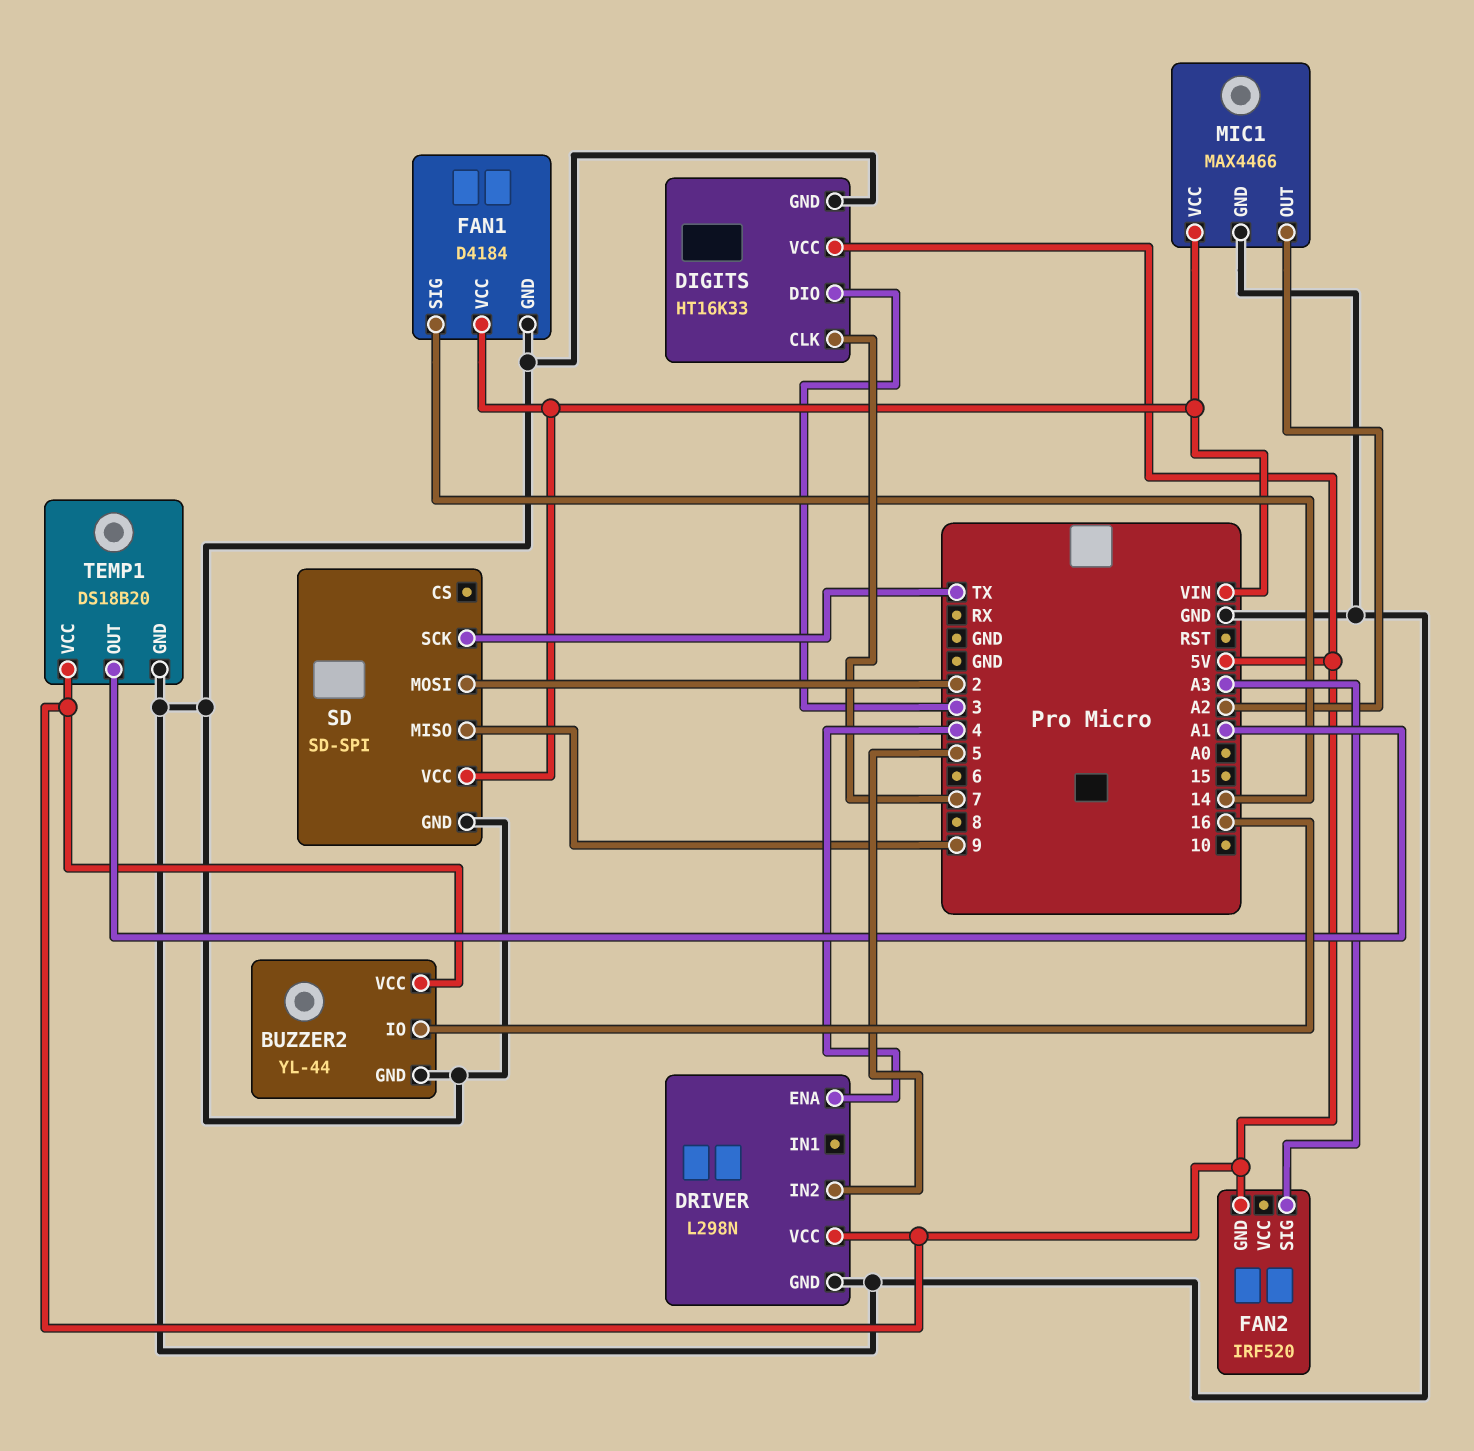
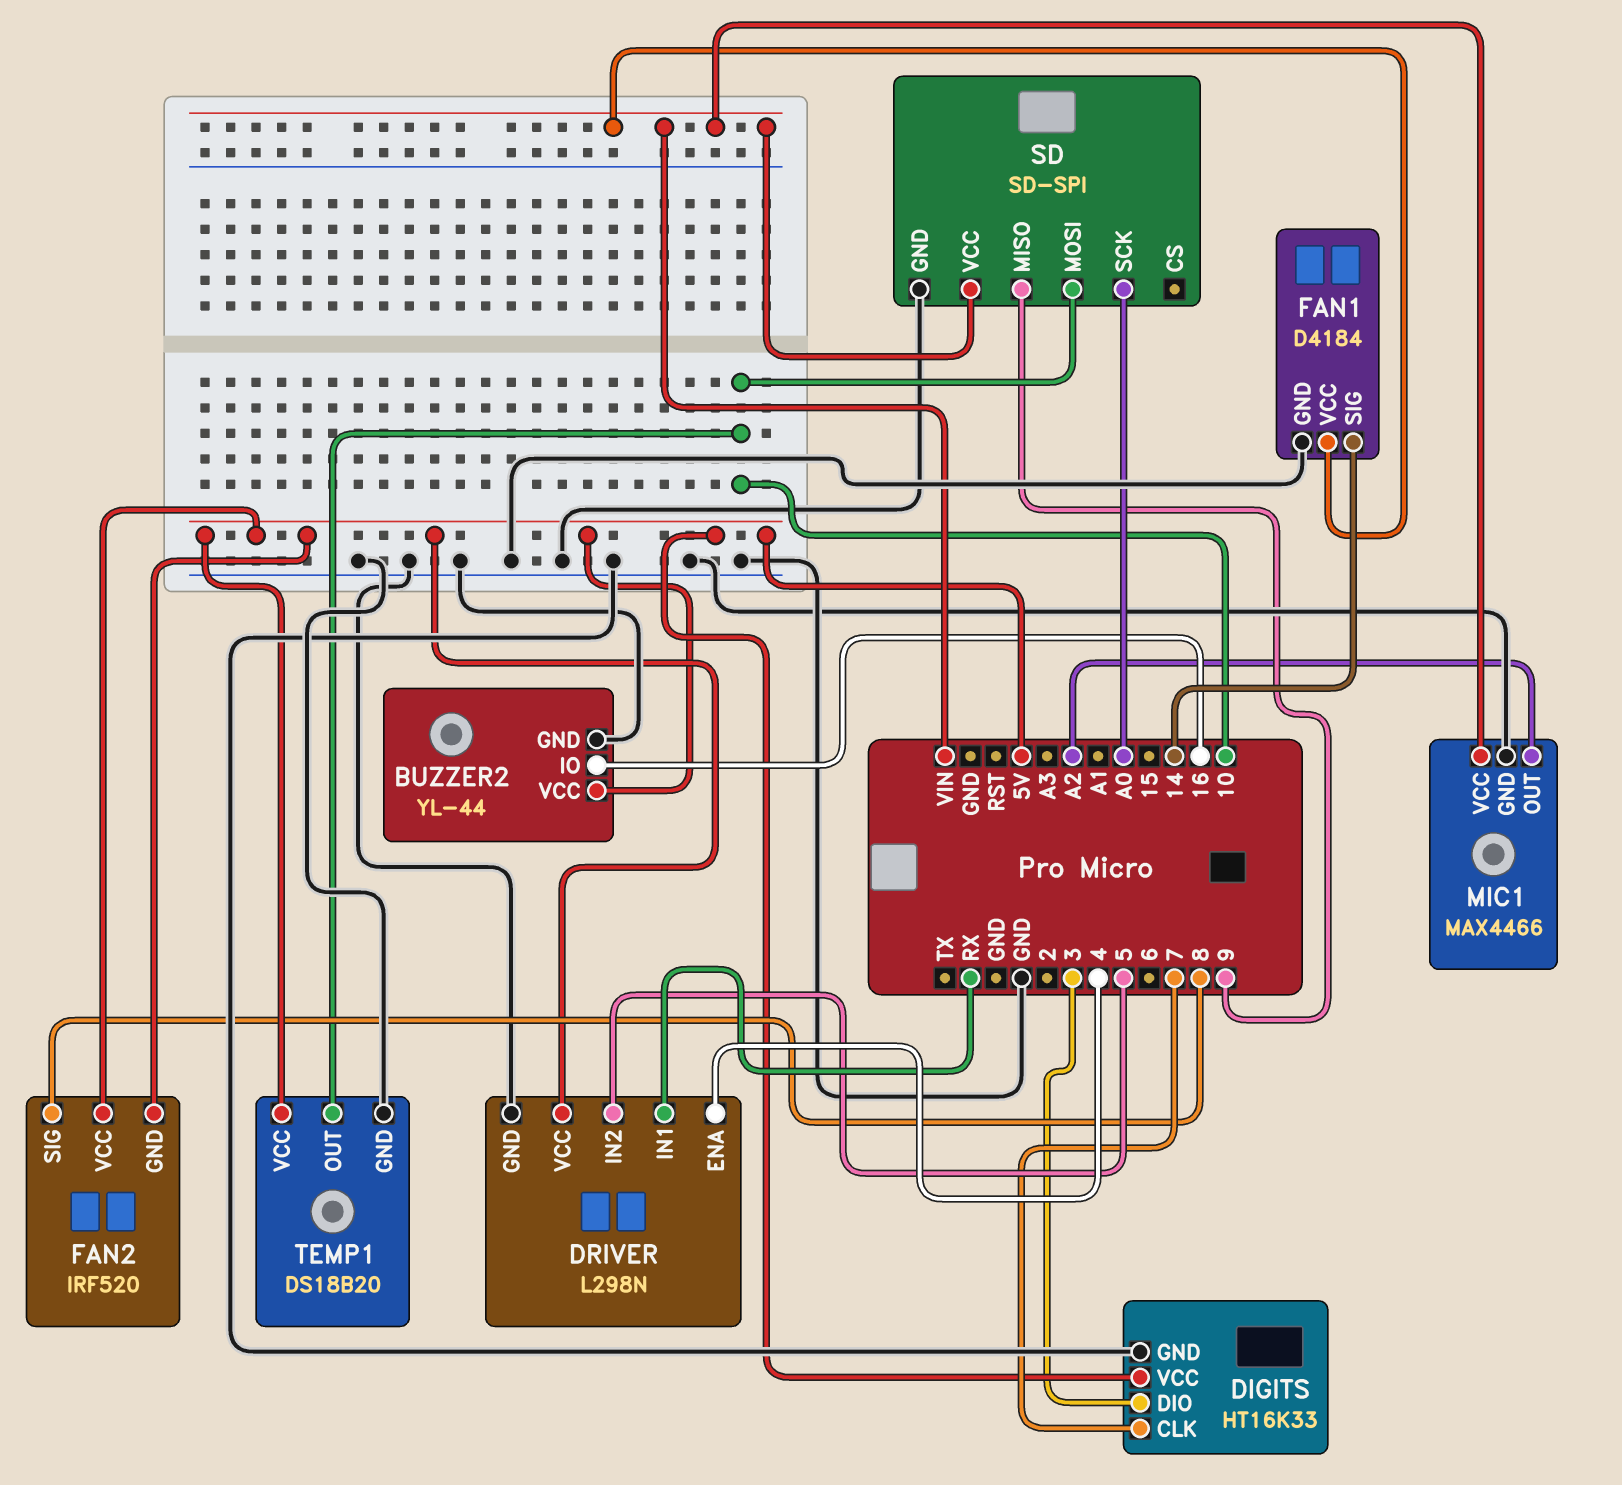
DRIVER pin IN1: none -> RX
FAN2 pin SIG: A3 -> 8
FAN2 pin VCC: none -> 5V
SD pin MOSI: 2 -> 10
SD pin SCK: TX -> A0
TEMP1 pin OUT: A1 -> 10

